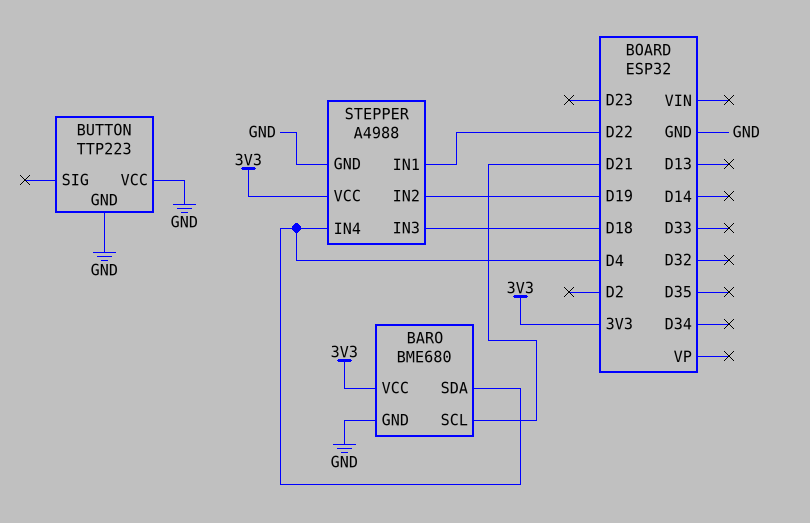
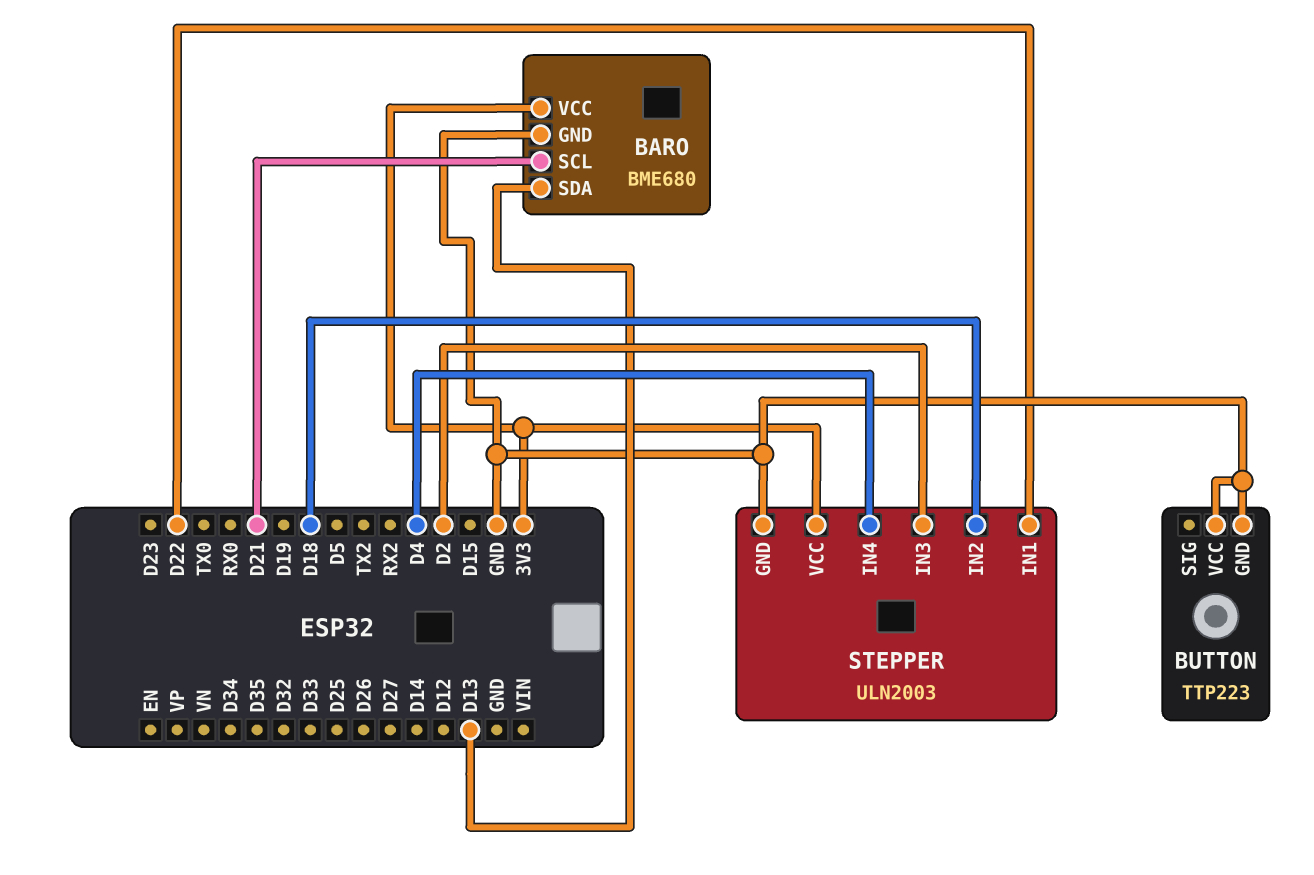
BARO pin SDA: D4 -> D13
STEPPER: A4988 -> ULN2003
STEPPER pin IN2: D19 -> D18
STEPPER pin IN3: D18 -> D2

